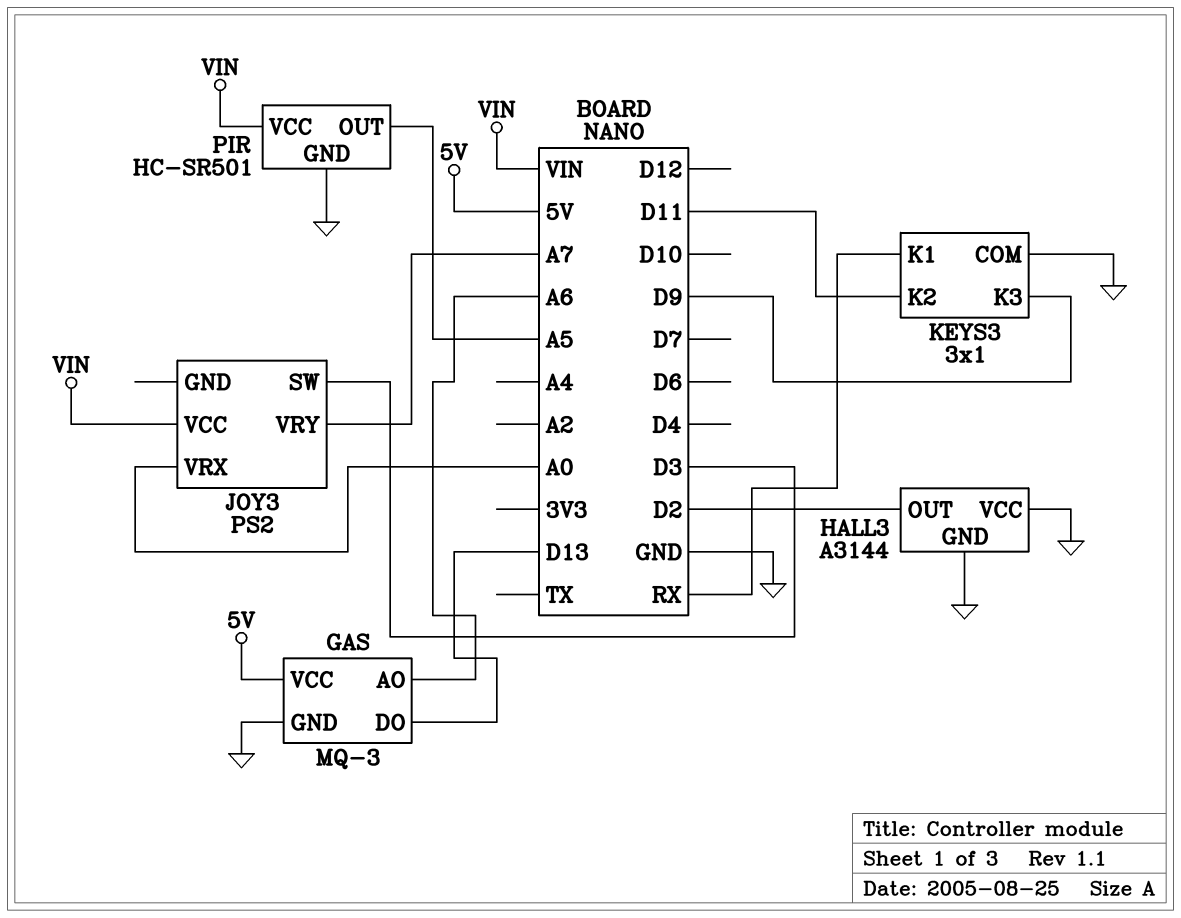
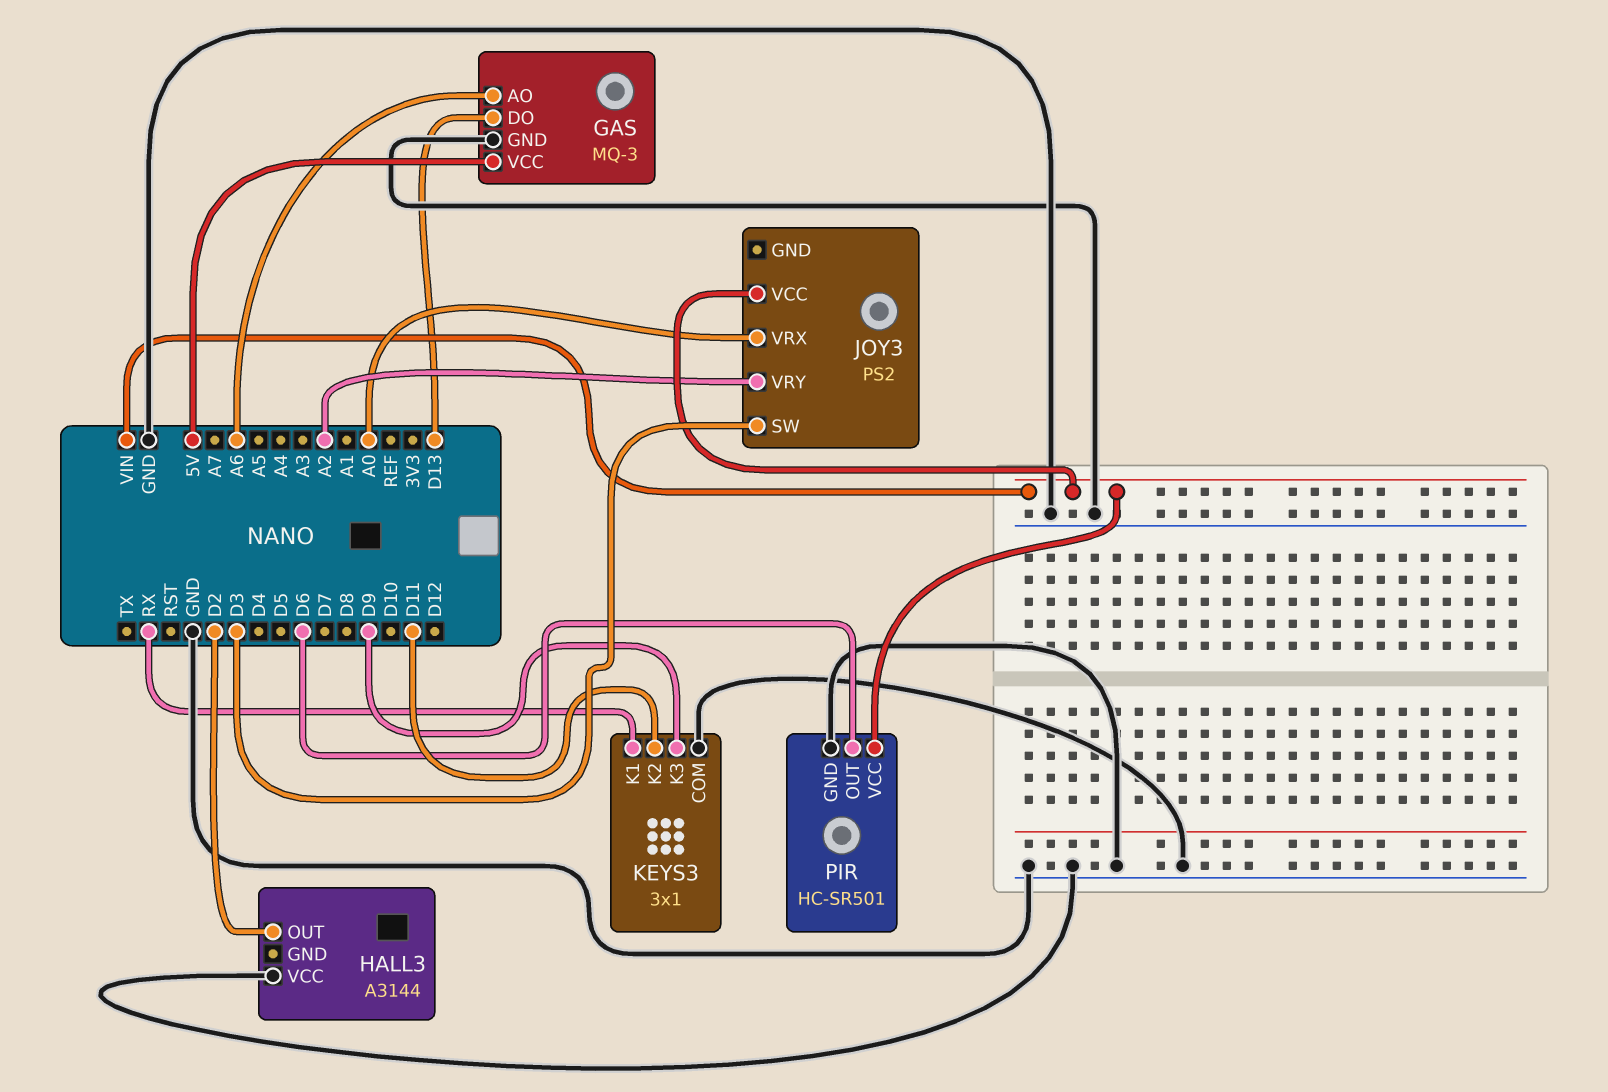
HALL3 pin GND: GND -> none
JOY3 pin VRY: A7 -> A2
PIR pin OUT: A5 -> D6

